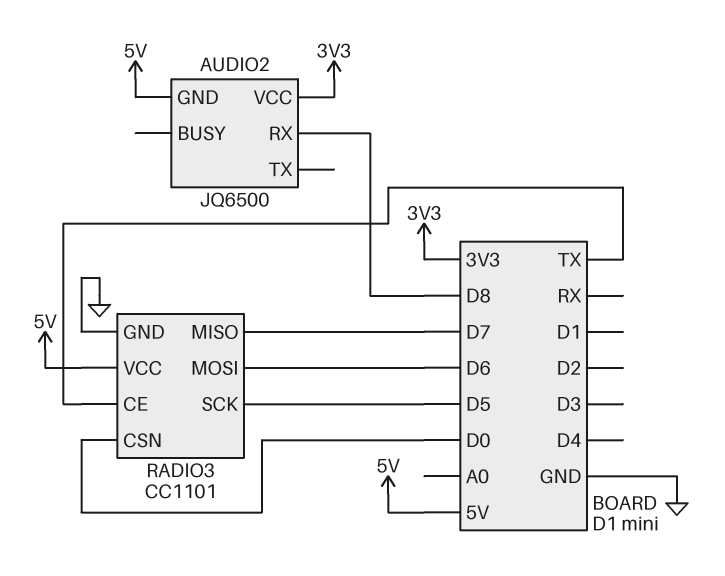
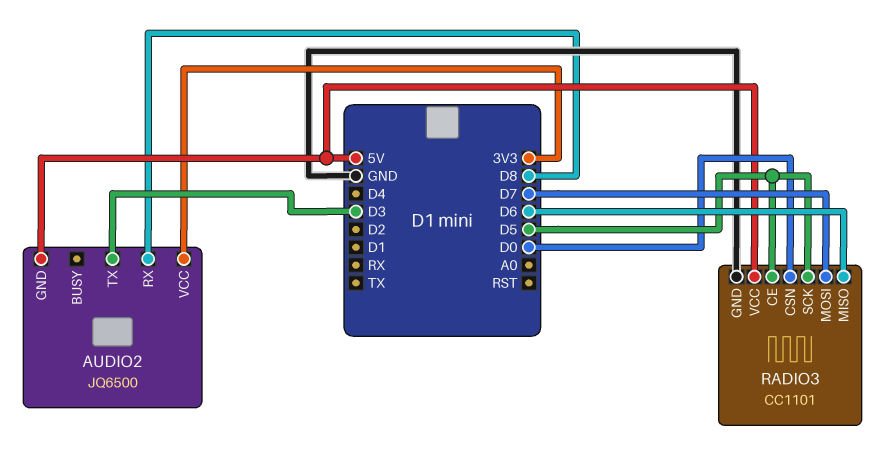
AUDIO2 pin TX: none -> D3
RADIO3 pin CE: TX -> D5
RADIO3 pin MISO: D7 -> D6
RADIO3 pin MOSI: D6 -> D7

